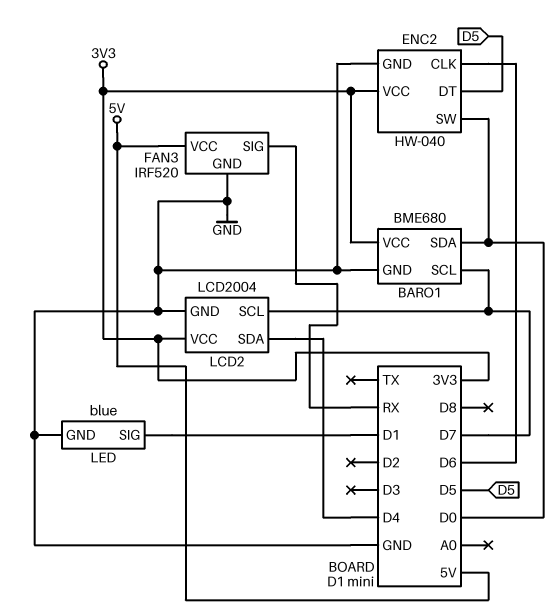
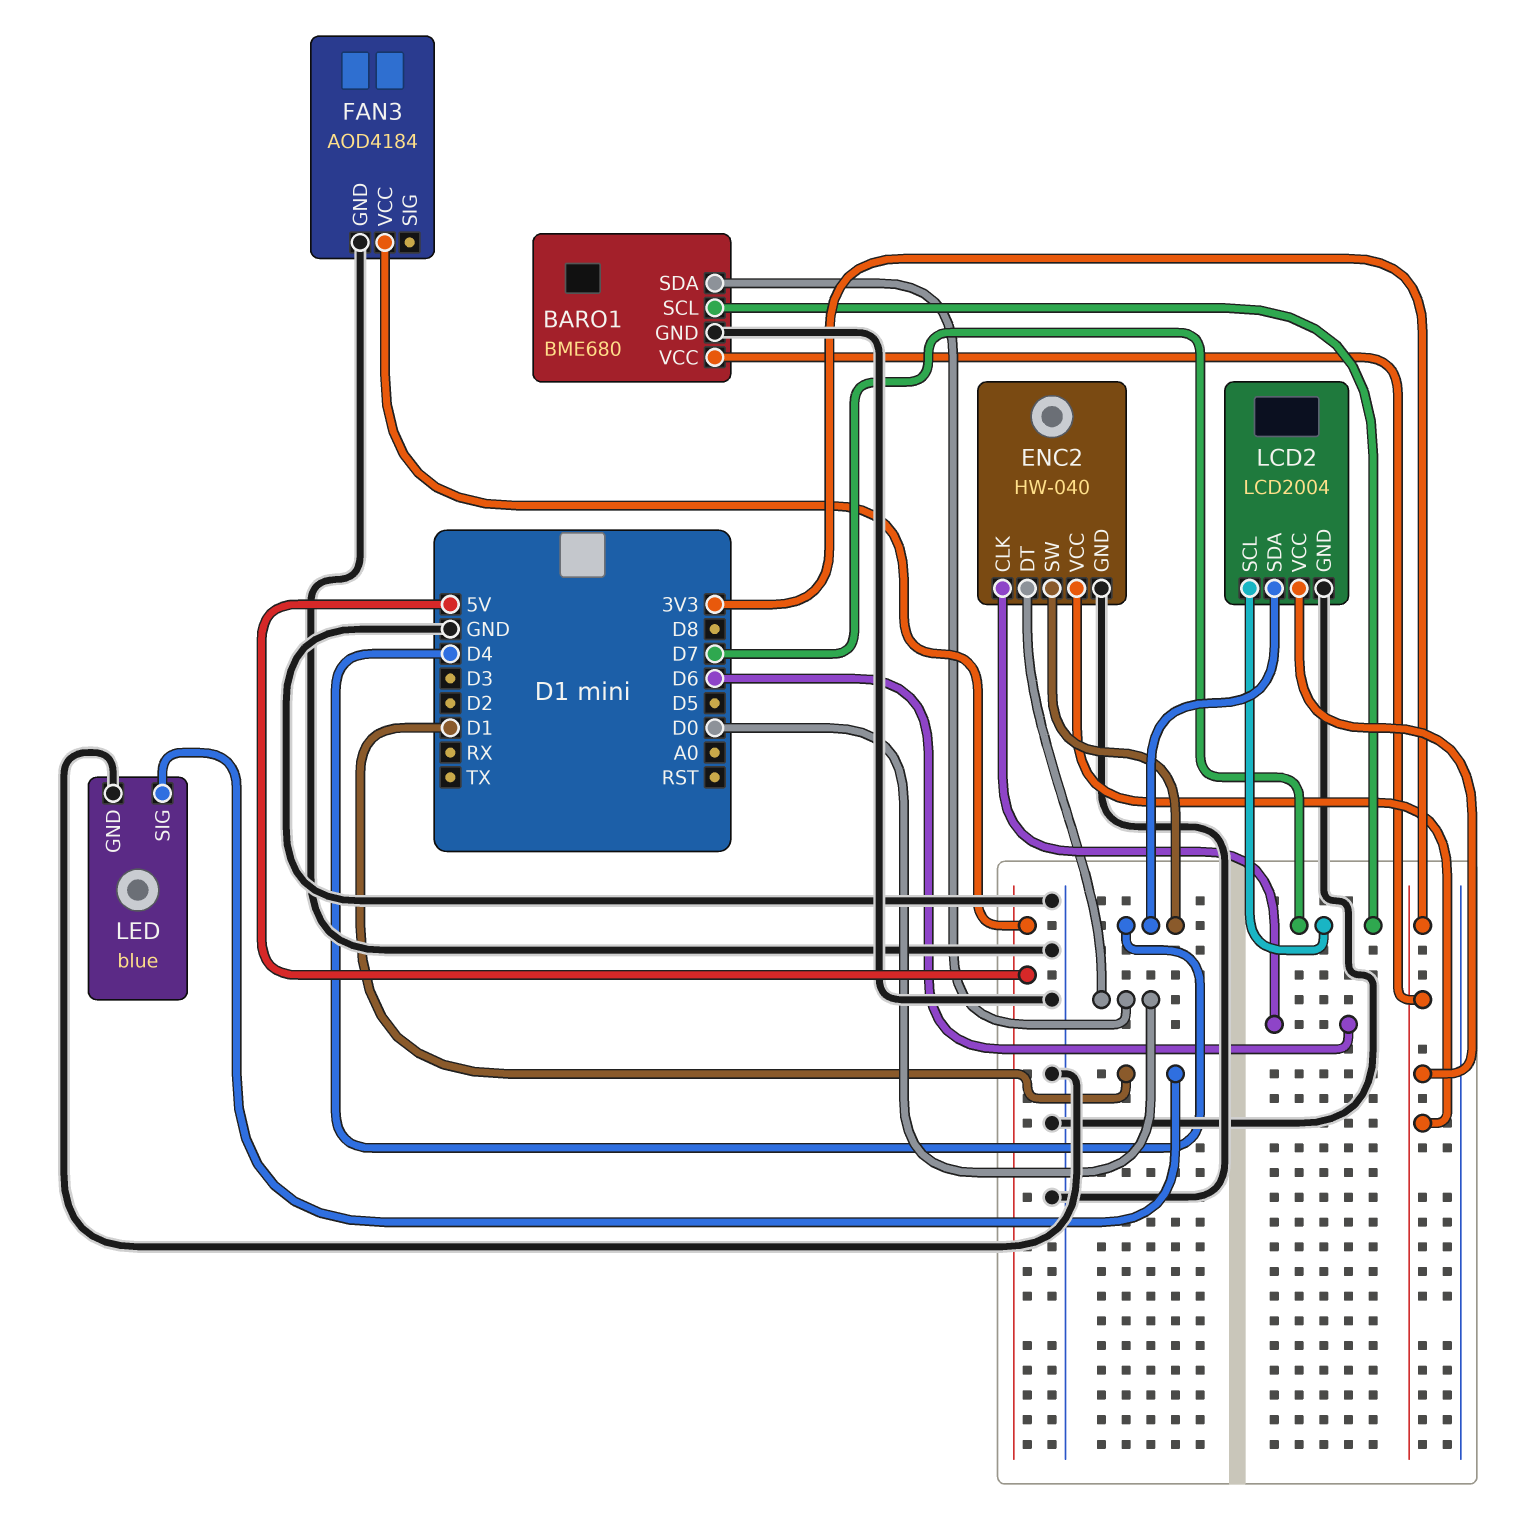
ENC2 pin DT: D5 -> D0
ENC2 pin SW: D0 -> D4
FAN3: IRF520 -> AOD4184
FAN3 pin SIG: RX -> none

